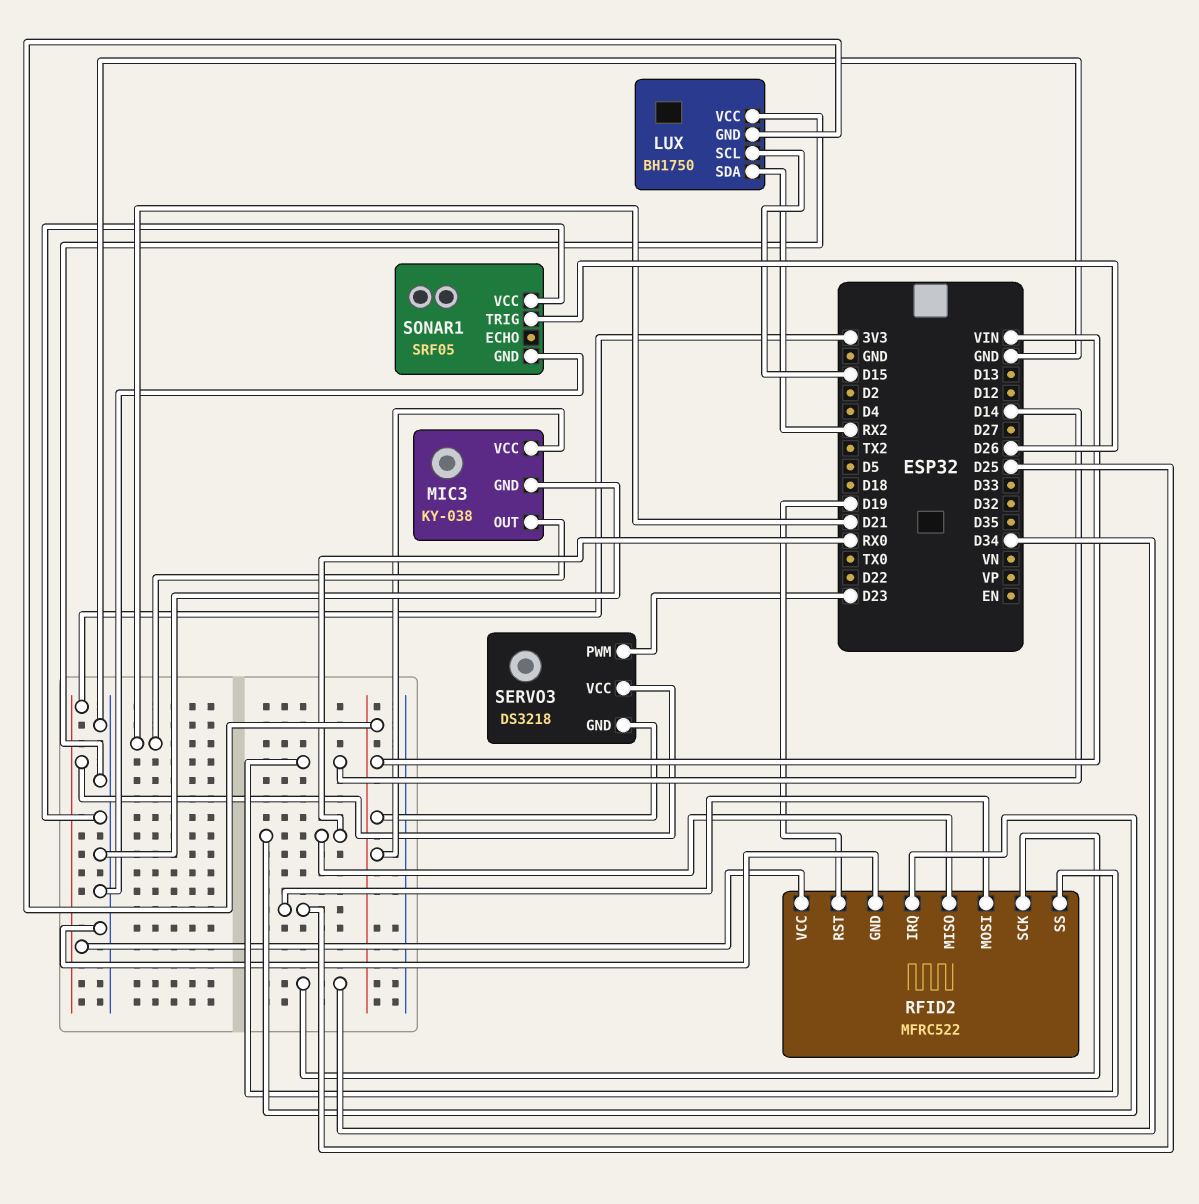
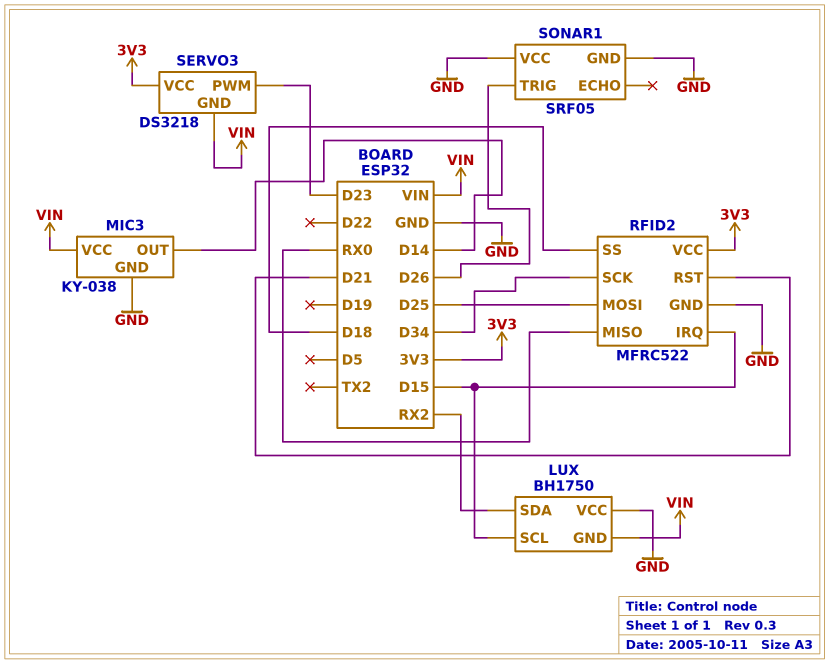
MIC3 pin OUT: D21 -> D14
RFID2 pin IRQ: RX0 -> D15
RFID2 pin RST: D19 -> D21
RFID2 pin SS: D14 -> D18

